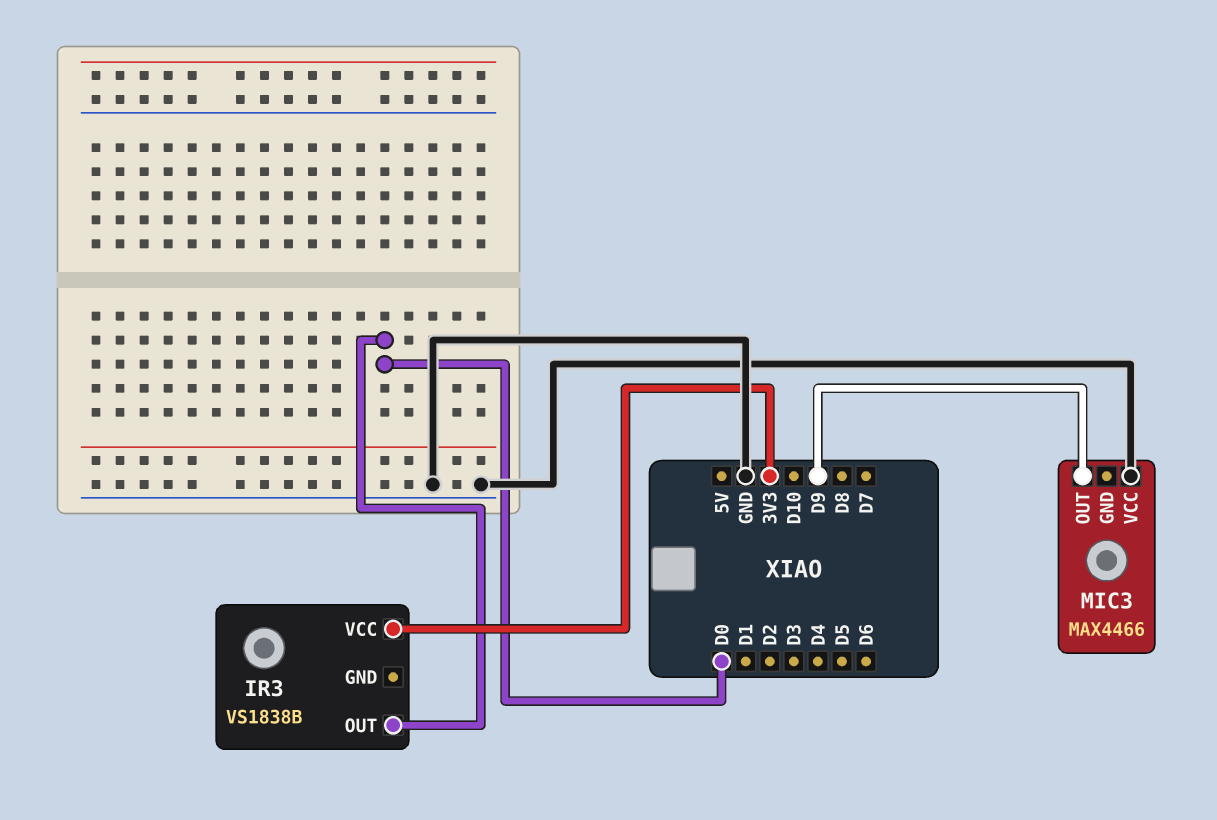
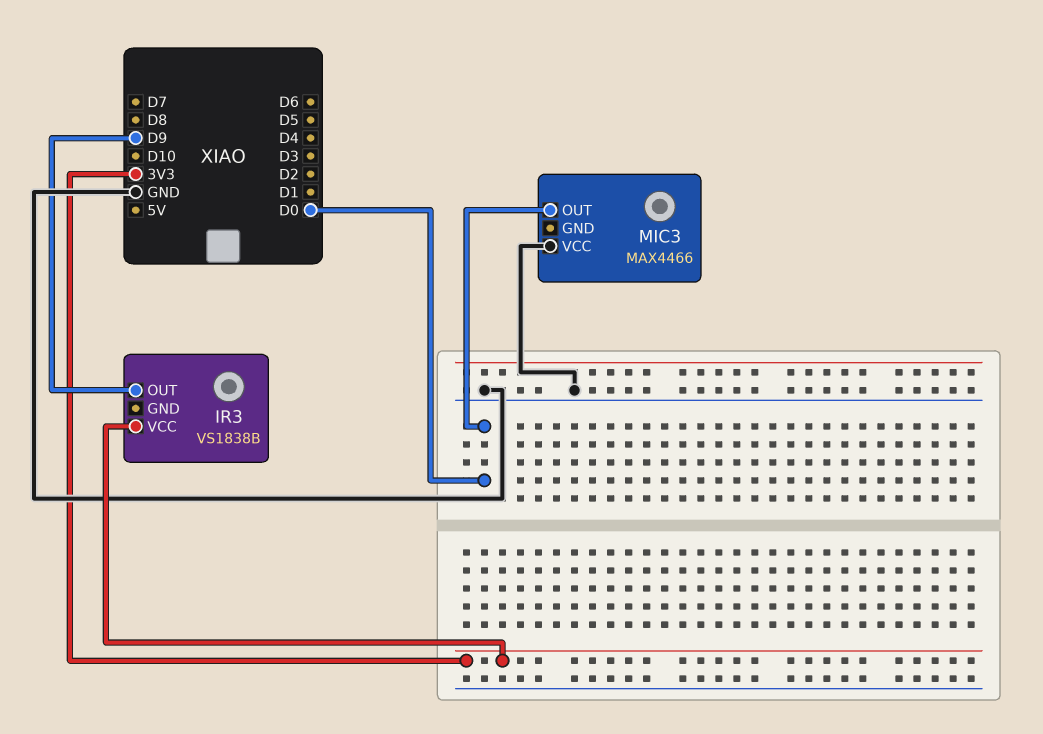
IR3 pin OUT: D0 -> D9
MIC3 pin OUT: D9 -> D0

